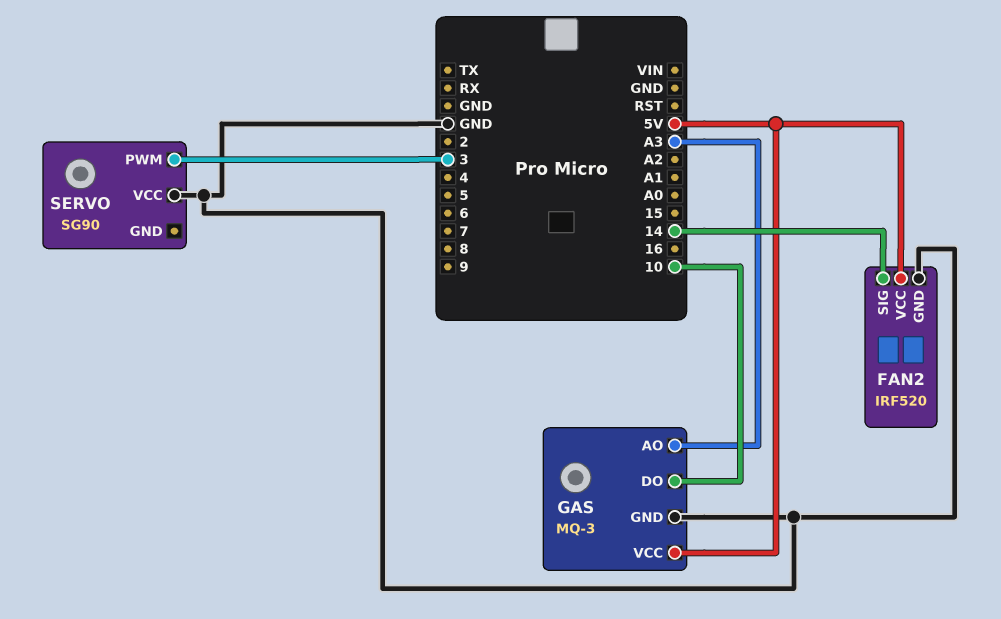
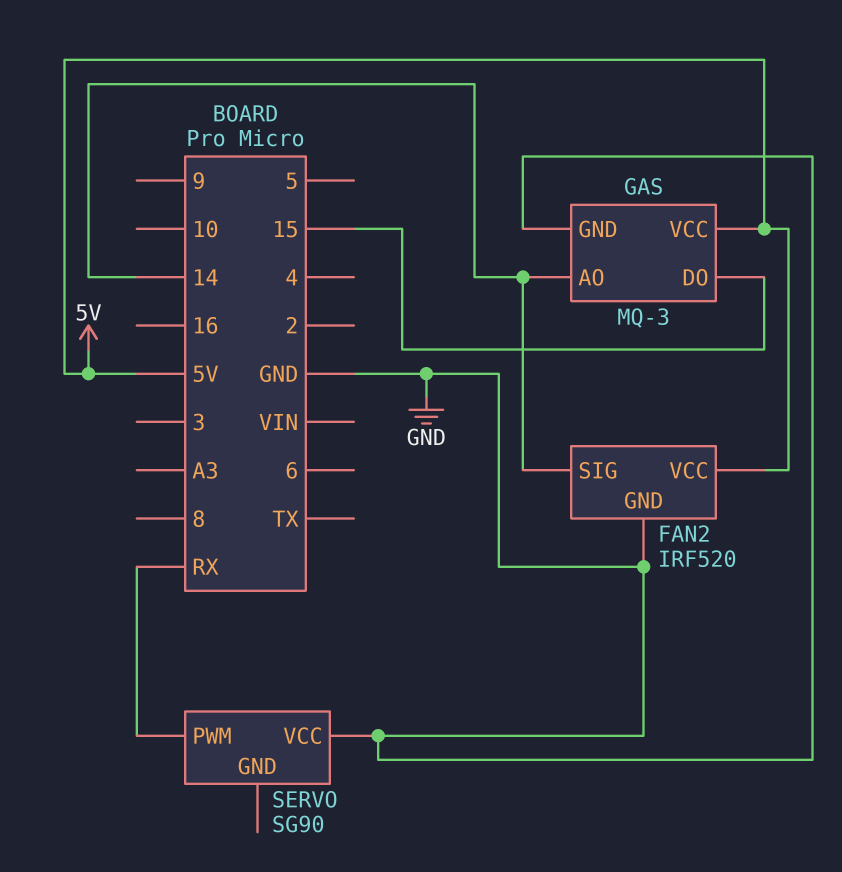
GAS pin AO: A3 -> 14
GAS pin DO: 10 -> 15
SERVO pin PWM: 3 -> RX

